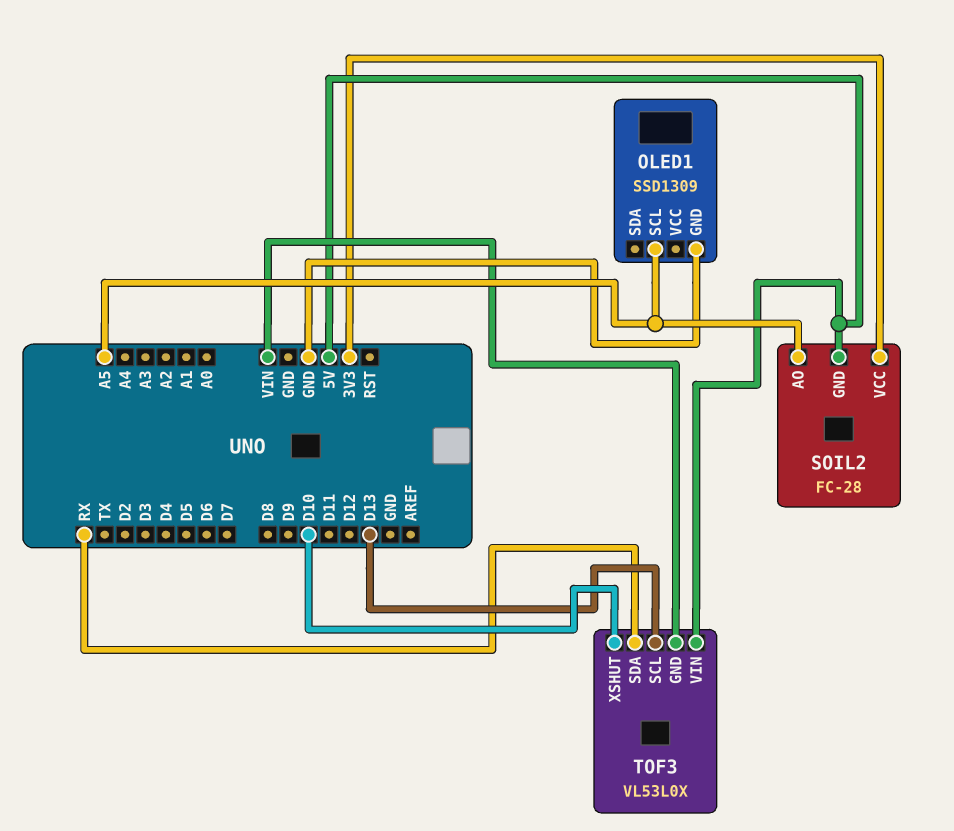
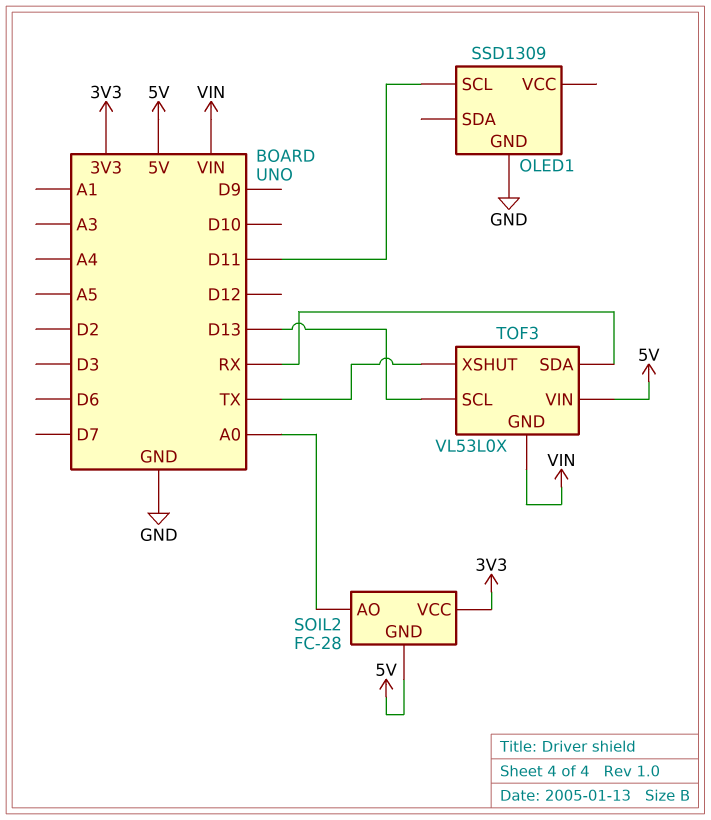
OLED1 pin SCL: A5 -> D11
SOIL2 pin AO: A5 -> A0
TOF3 pin XSHUT: D10 -> TX

